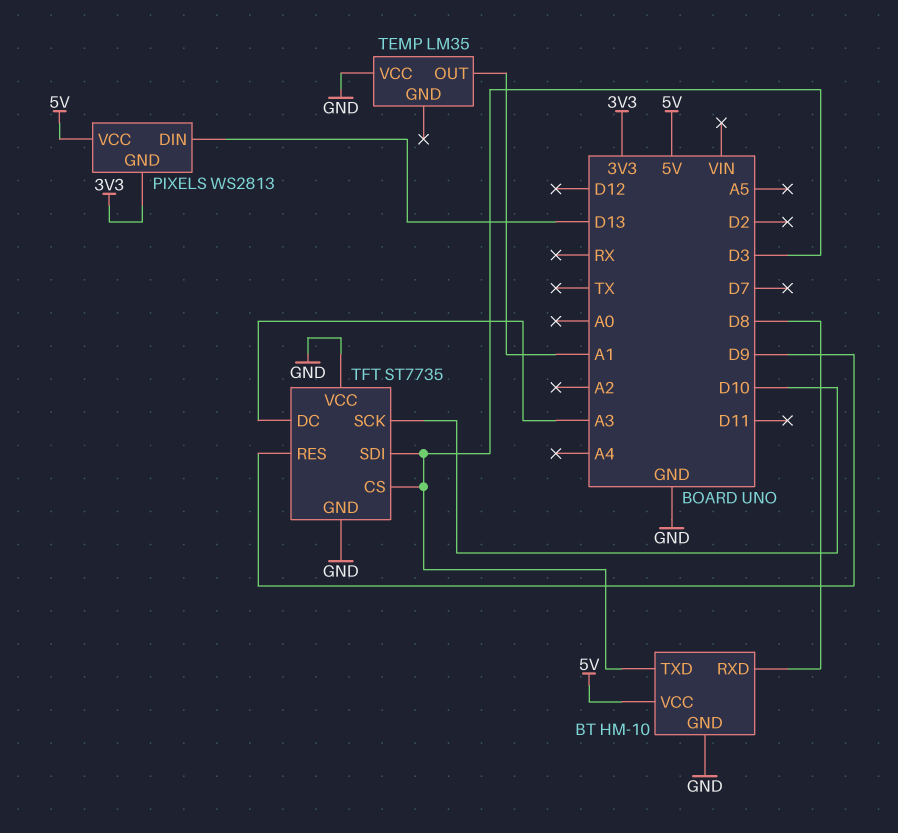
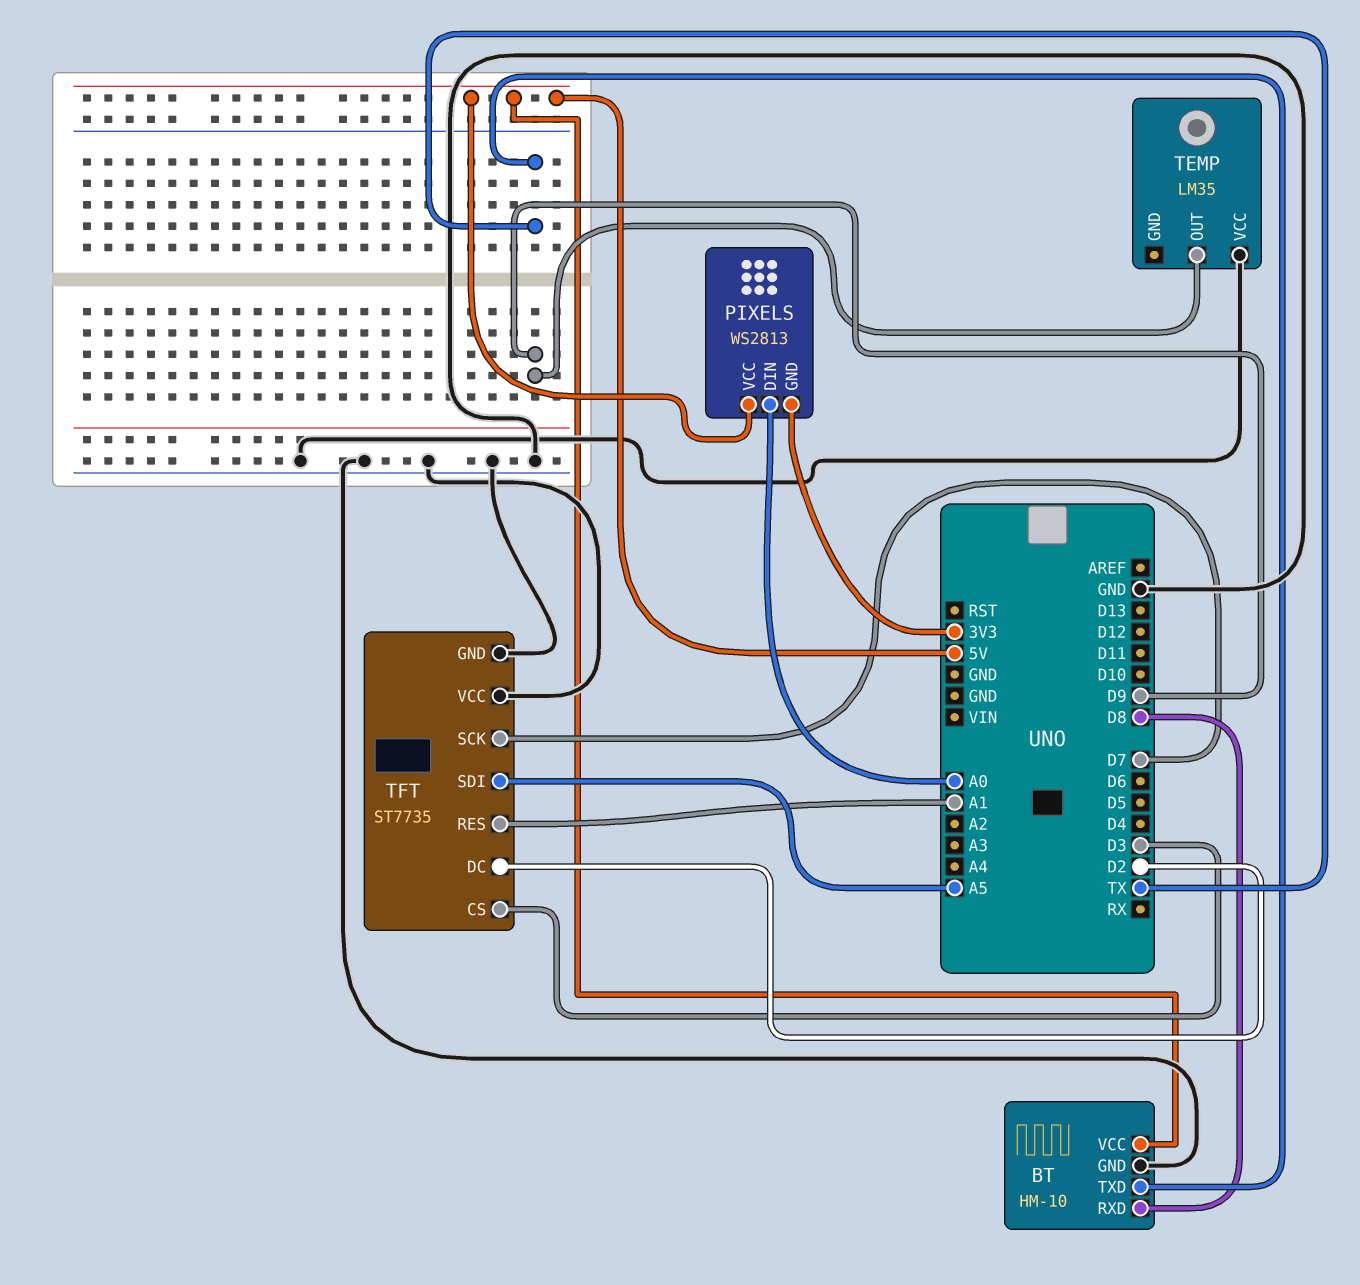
BT pin TXD: D3 -> TX
PIXELS pin DIN: D13 -> A0
TEMP pin OUT: A1 -> D9
TFT pin DC: A3 -> D2
TFT pin RES: D9 -> A1
TFT pin SCK: D10 -> D7
TFT pin SDI: D3 -> A5

